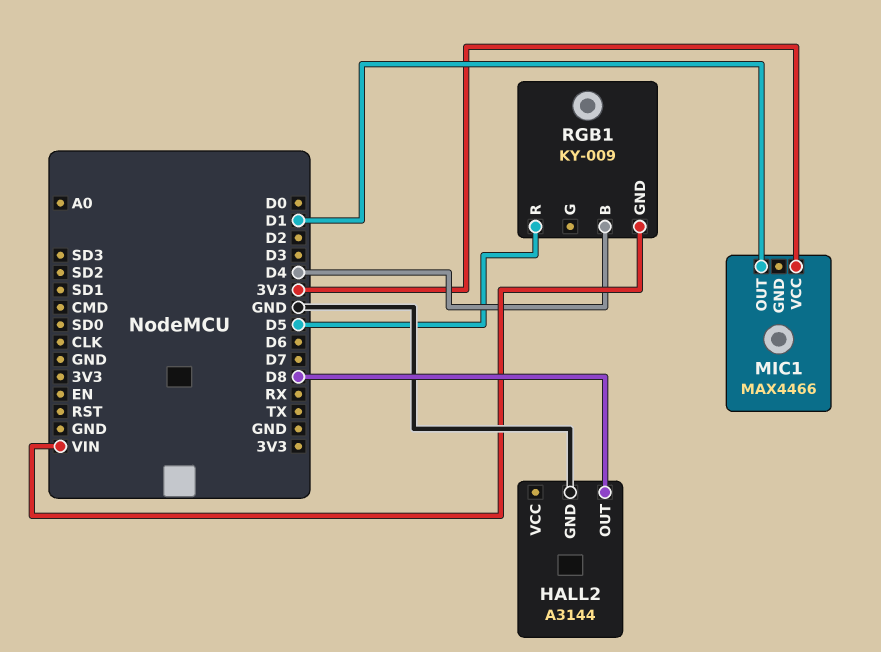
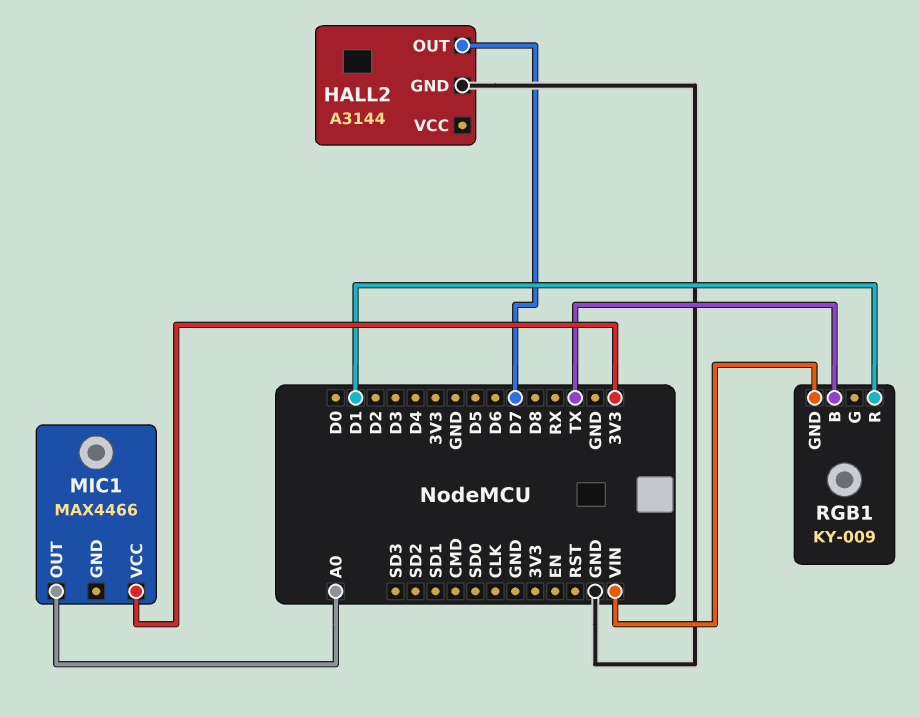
HALL2 pin OUT: D8 -> D7
MIC1 pin OUT: D1 -> A0
RGB1 pin B: D4 -> TX
RGB1 pin R: D5 -> D1

